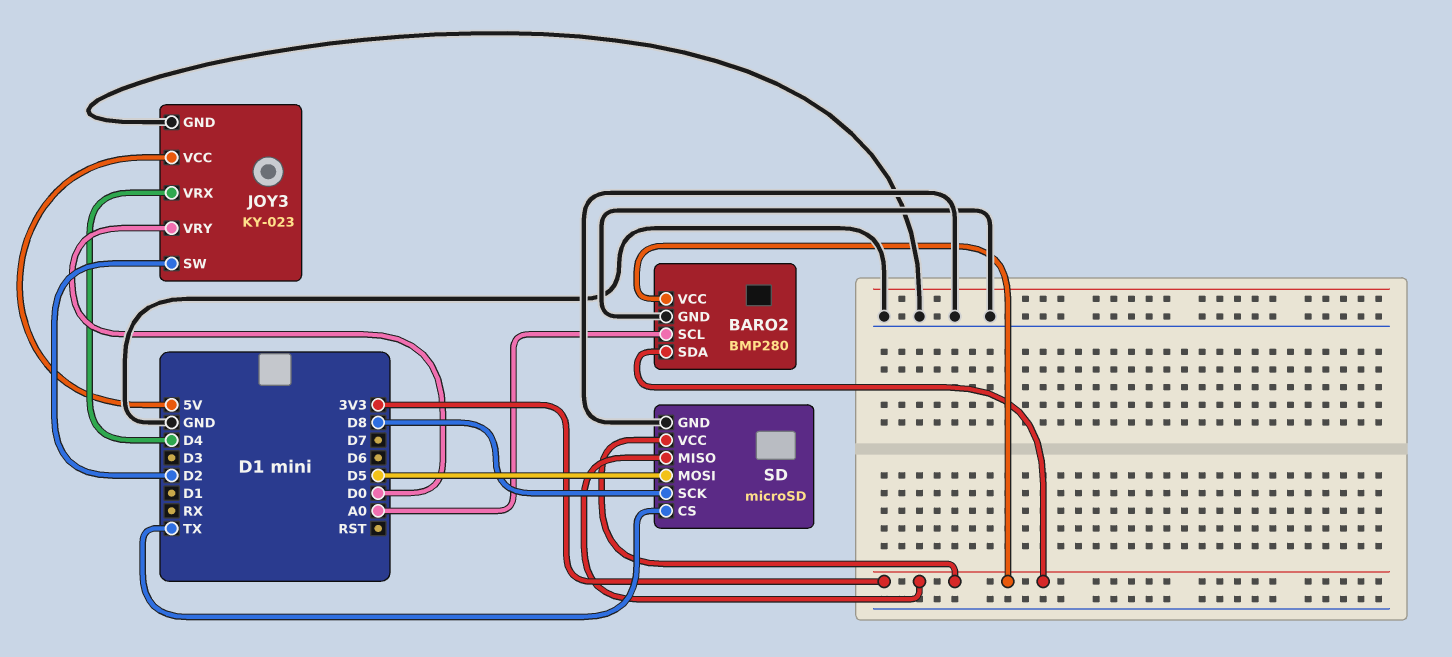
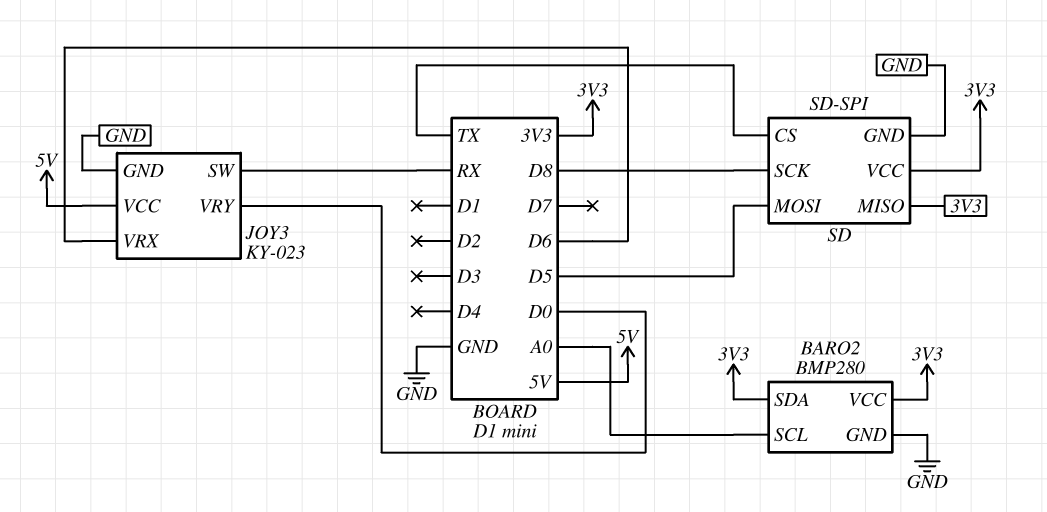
JOY3 pin SW: D2 -> RX
JOY3 pin VRX: D4 -> D6
SD: microSD -> SD-SPI

